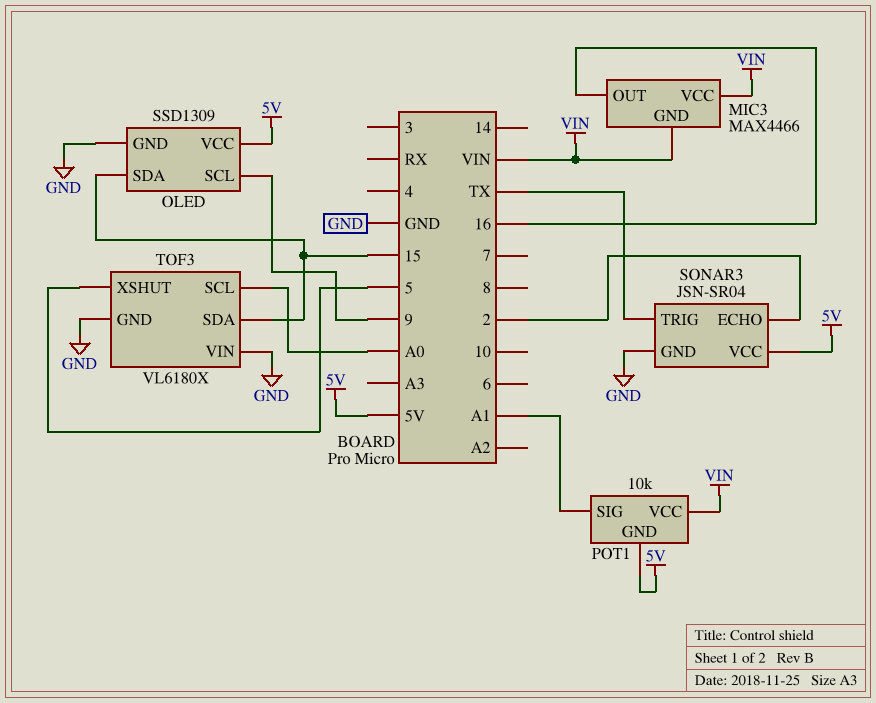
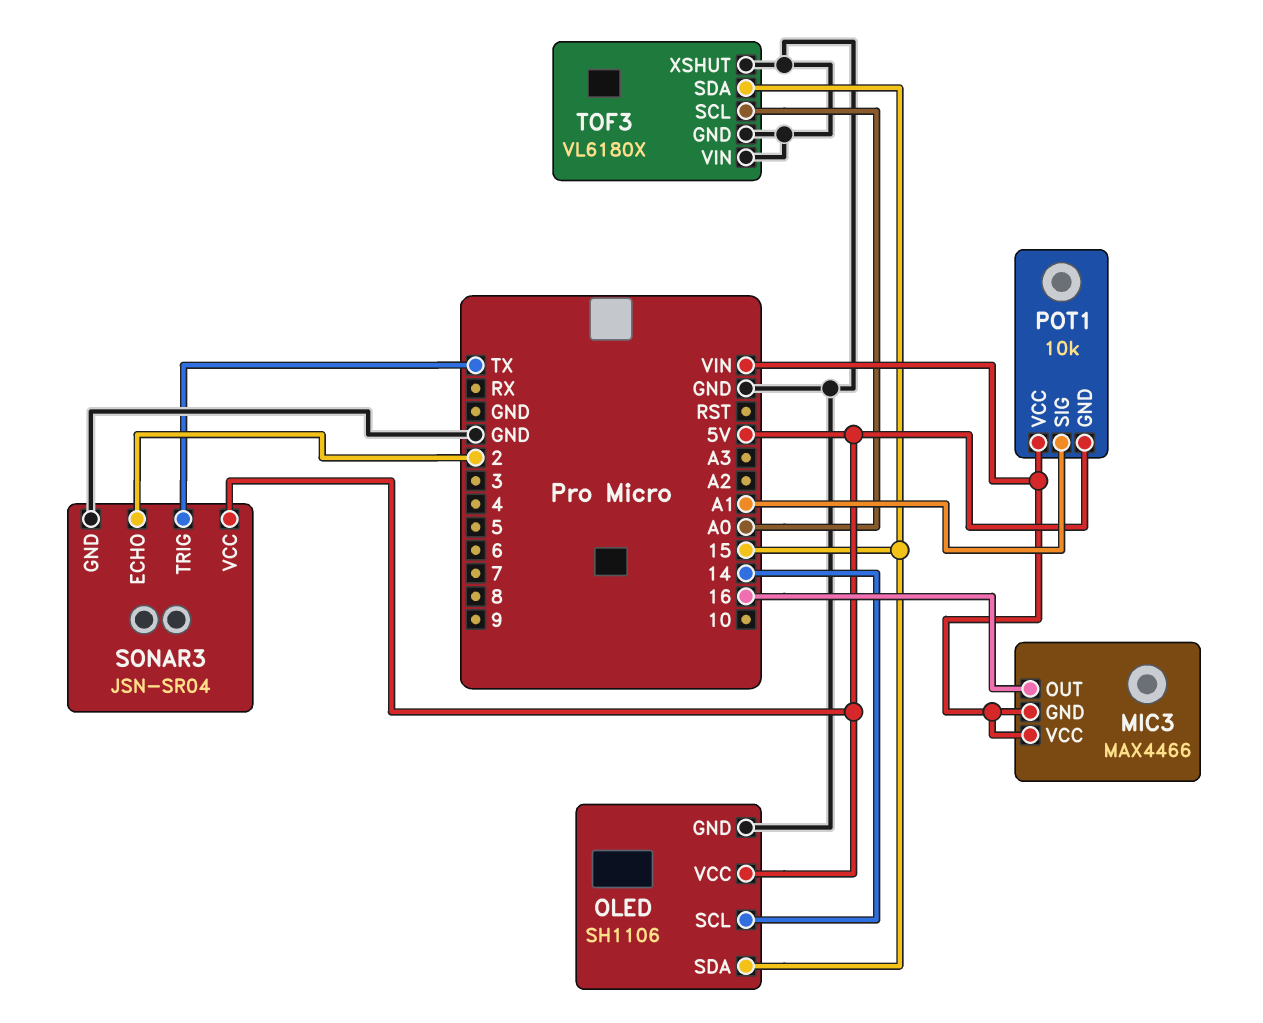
OLED: SSD1309 -> SH1106
OLED pin SCL: 9 -> 14
TOF3 pin XSHUT: 5 -> GND

